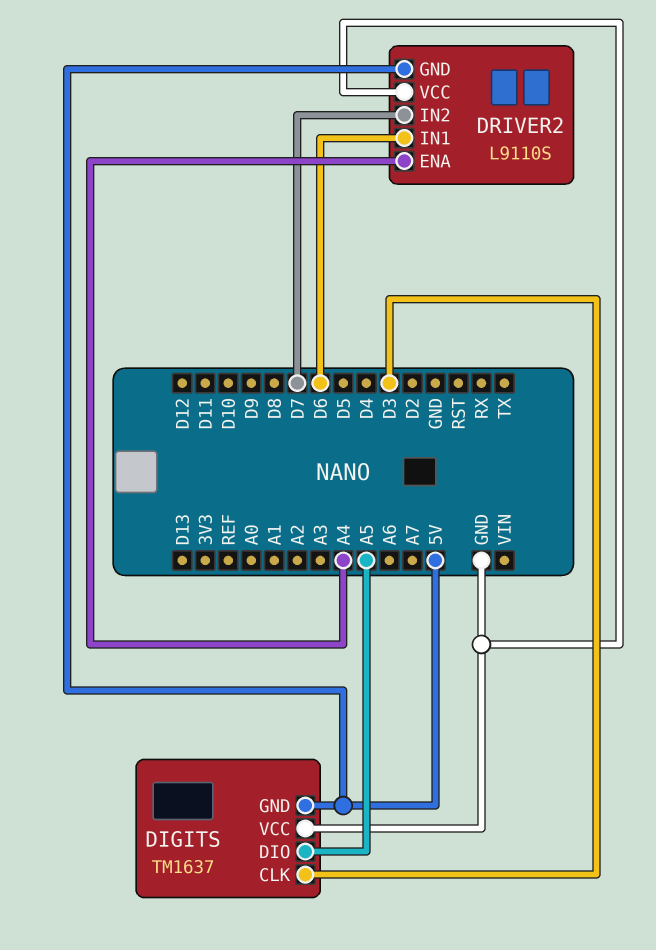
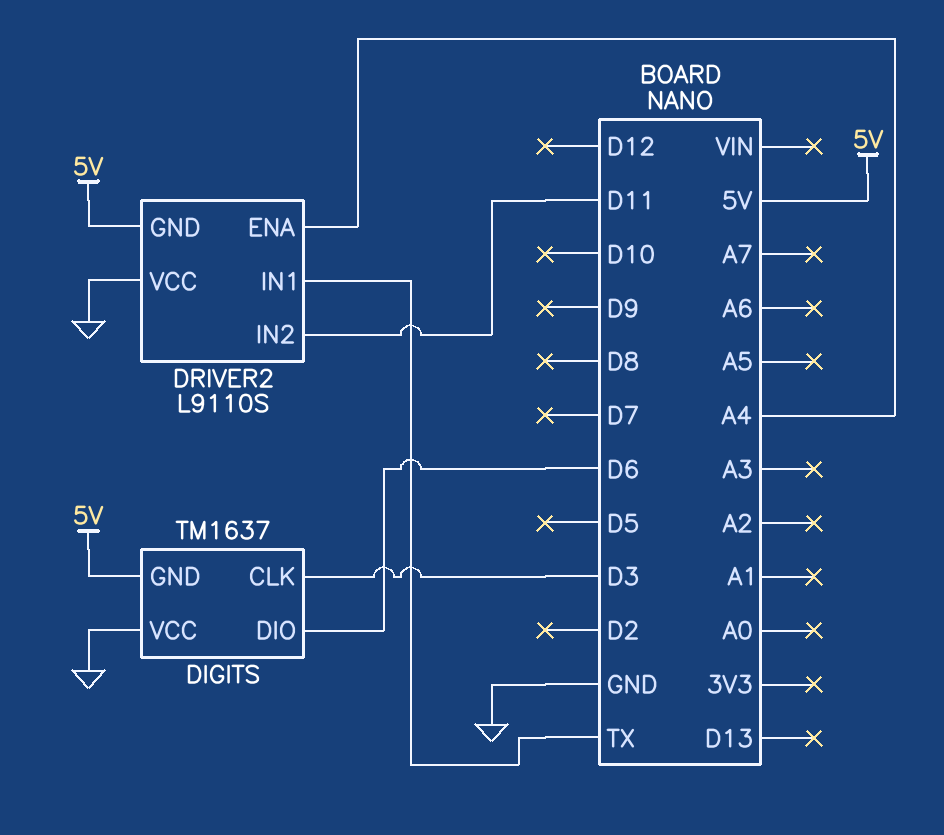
DIGITS pin DIO: A5 -> D6
DRIVER2 pin IN1: D6 -> TX
DRIVER2 pin IN2: D7 -> D11

